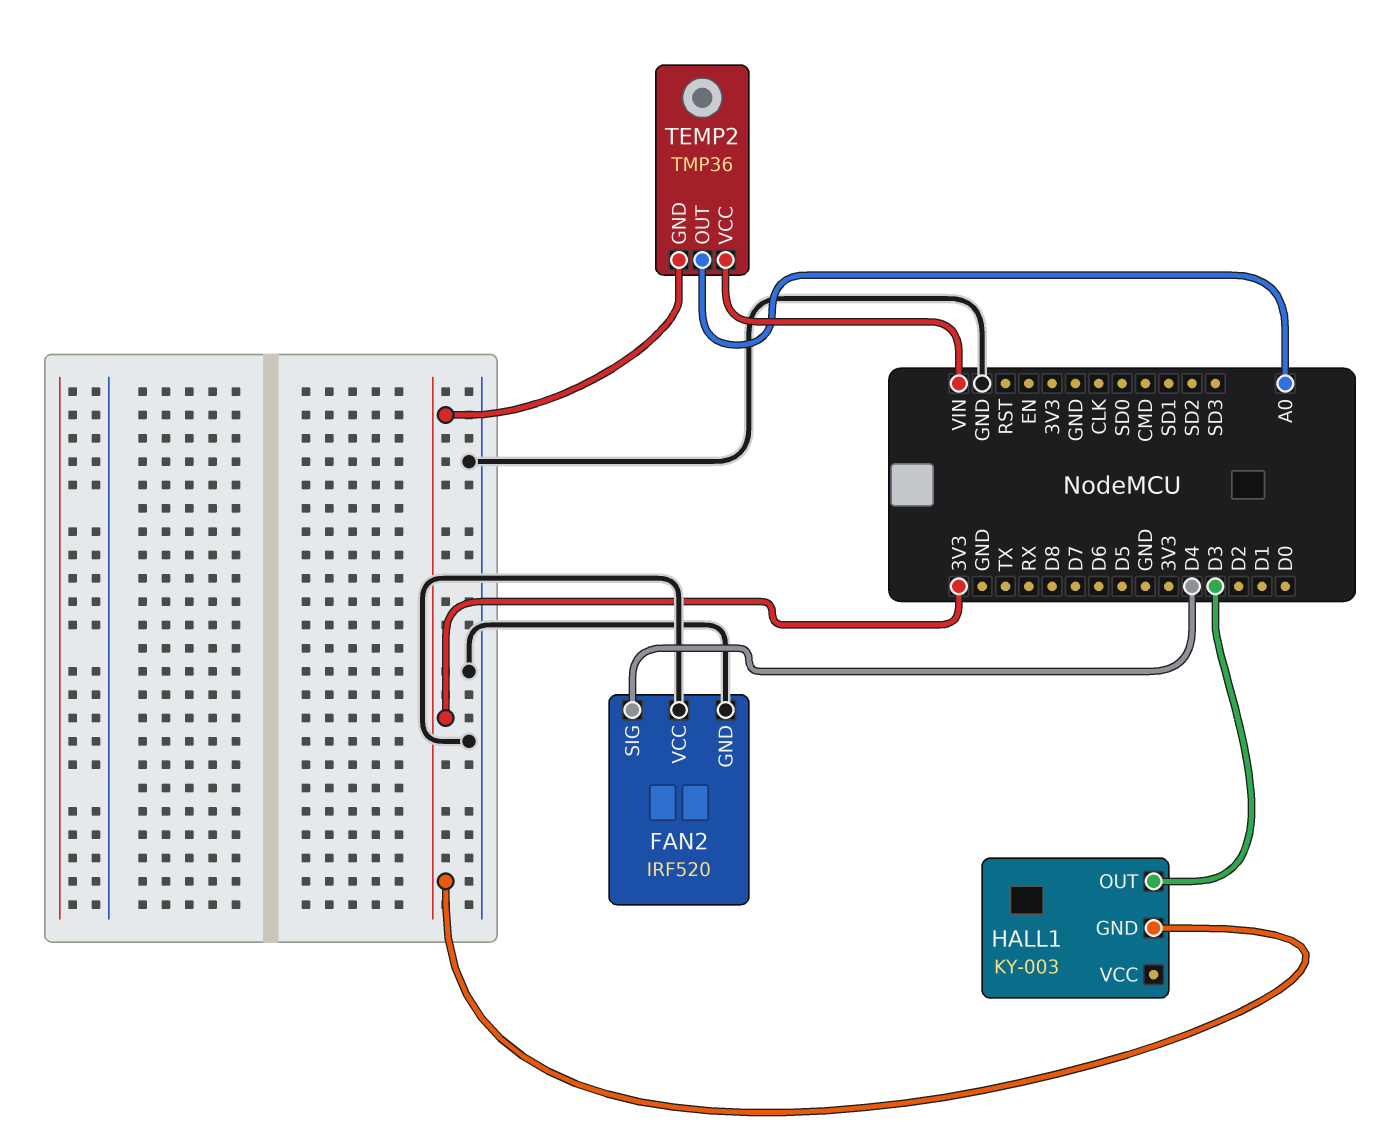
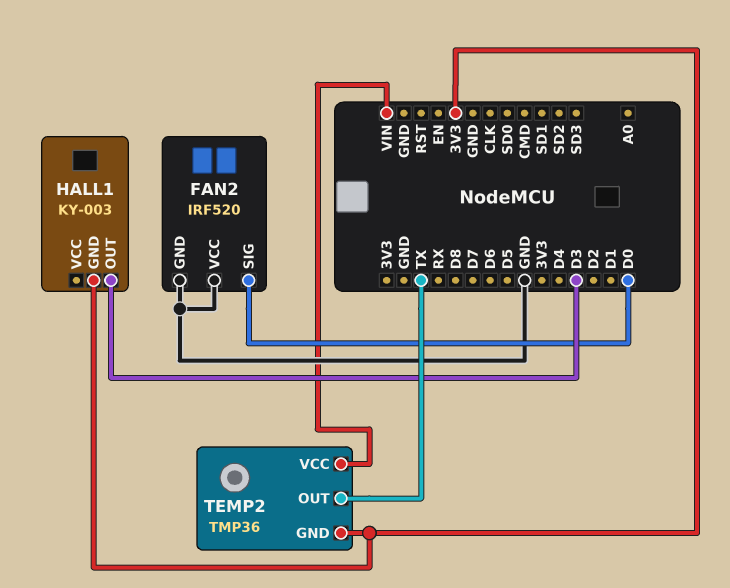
FAN2 pin SIG: D4 -> D0
TEMP2 pin OUT: A0 -> TX

